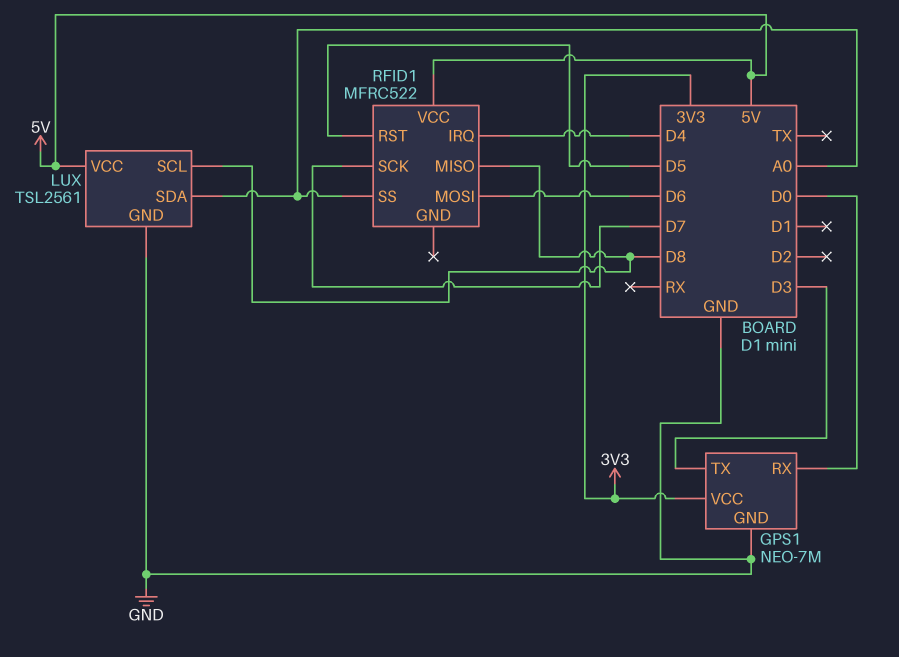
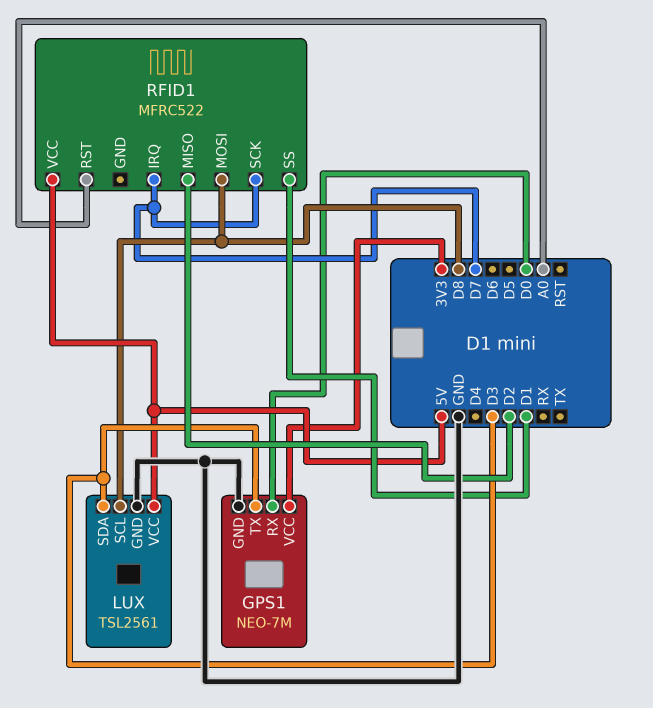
LUX pin SDA: A0 -> D3
RFID1 pin IRQ: D4 -> D7
RFID1 pin MISO: D8 -> D2
RFID1 pin MOSI: D6 -> D8
RFID1 pin RST: D5 -> A0
RFID1 pin SS: A0 -> D1

